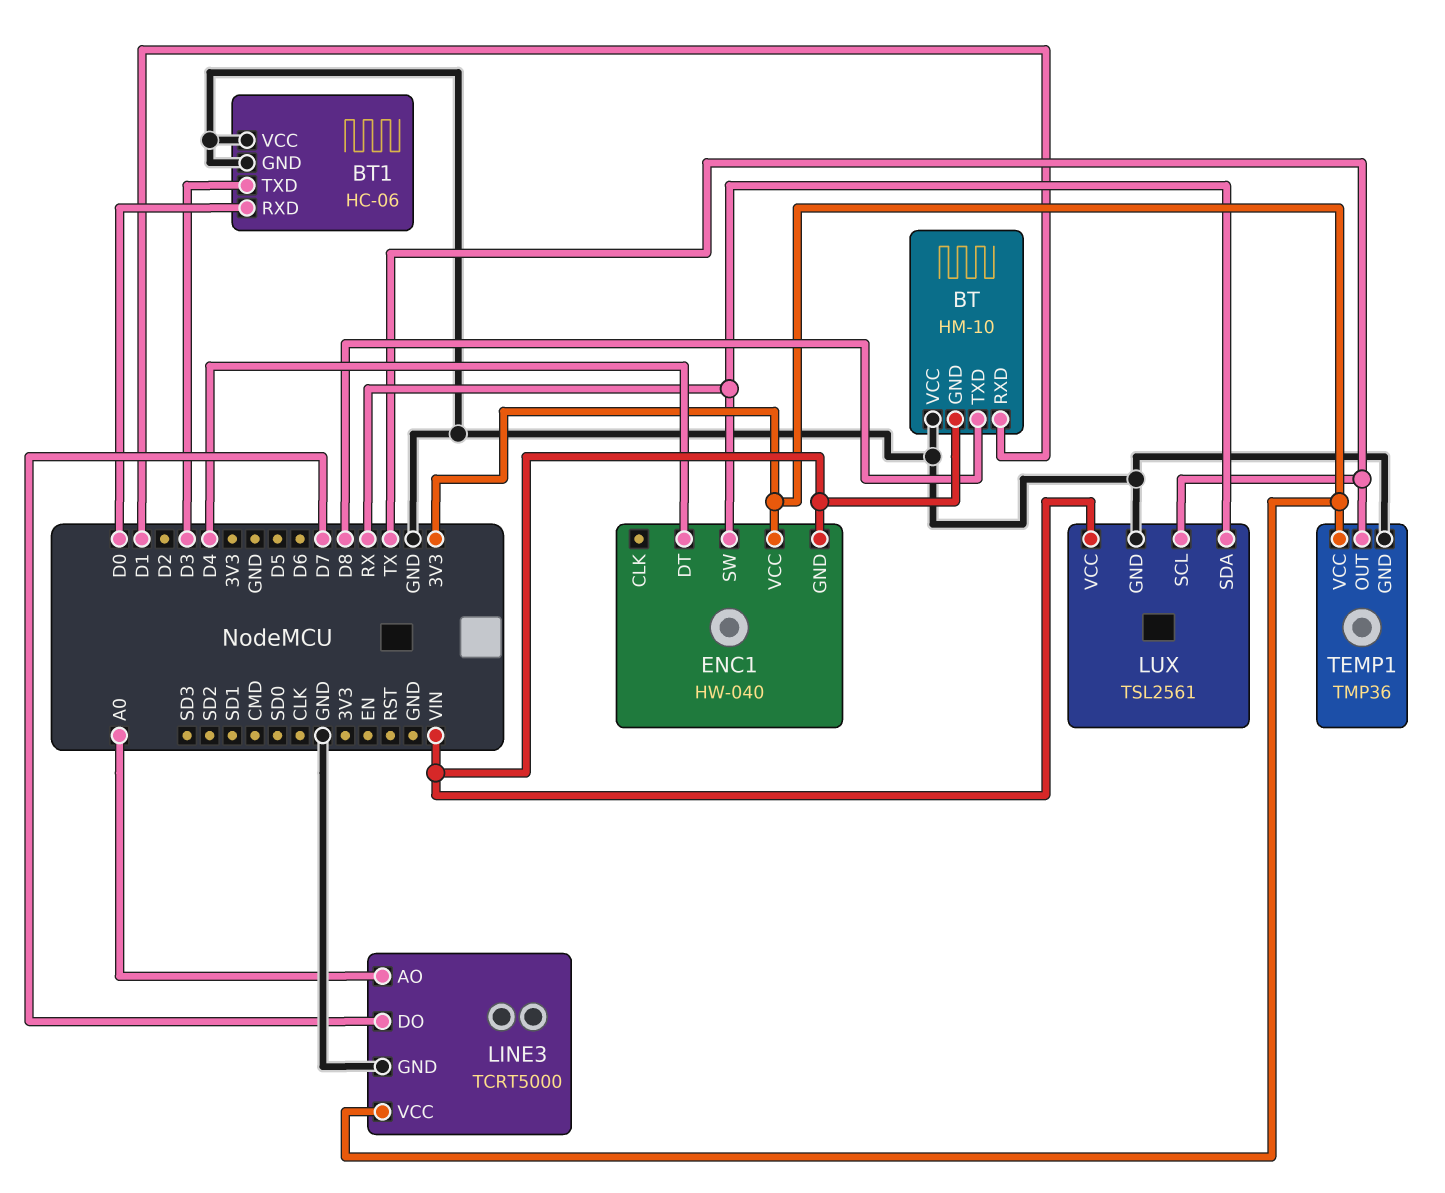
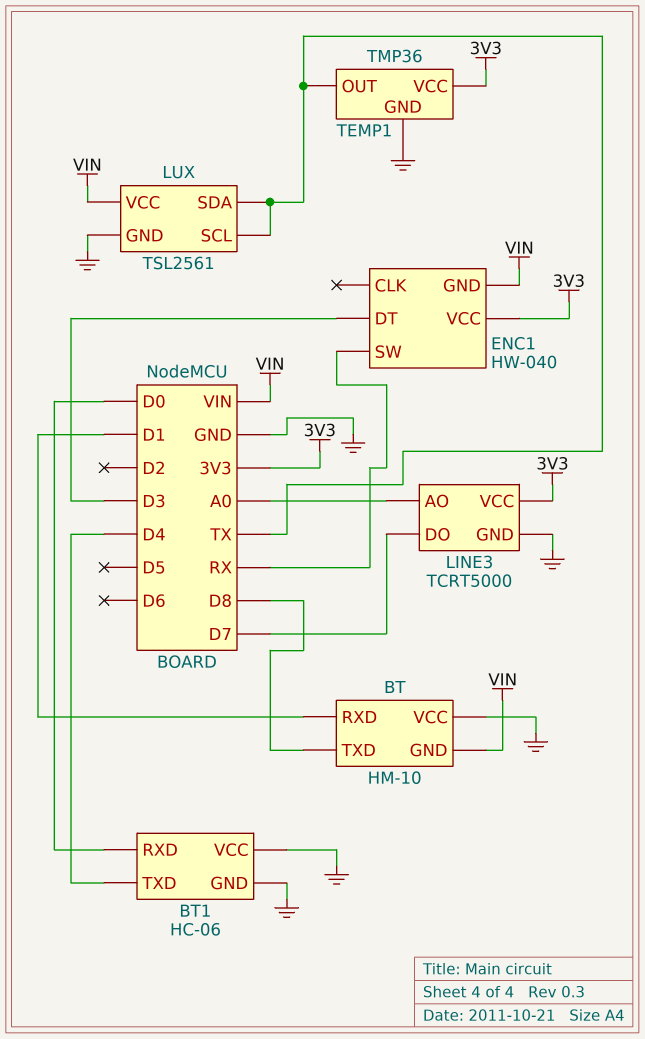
BT1 pin TXD: D3 -> D4
ENC1 pin DT: D4 -> D3
LUX pin SDA: RX -> TX

